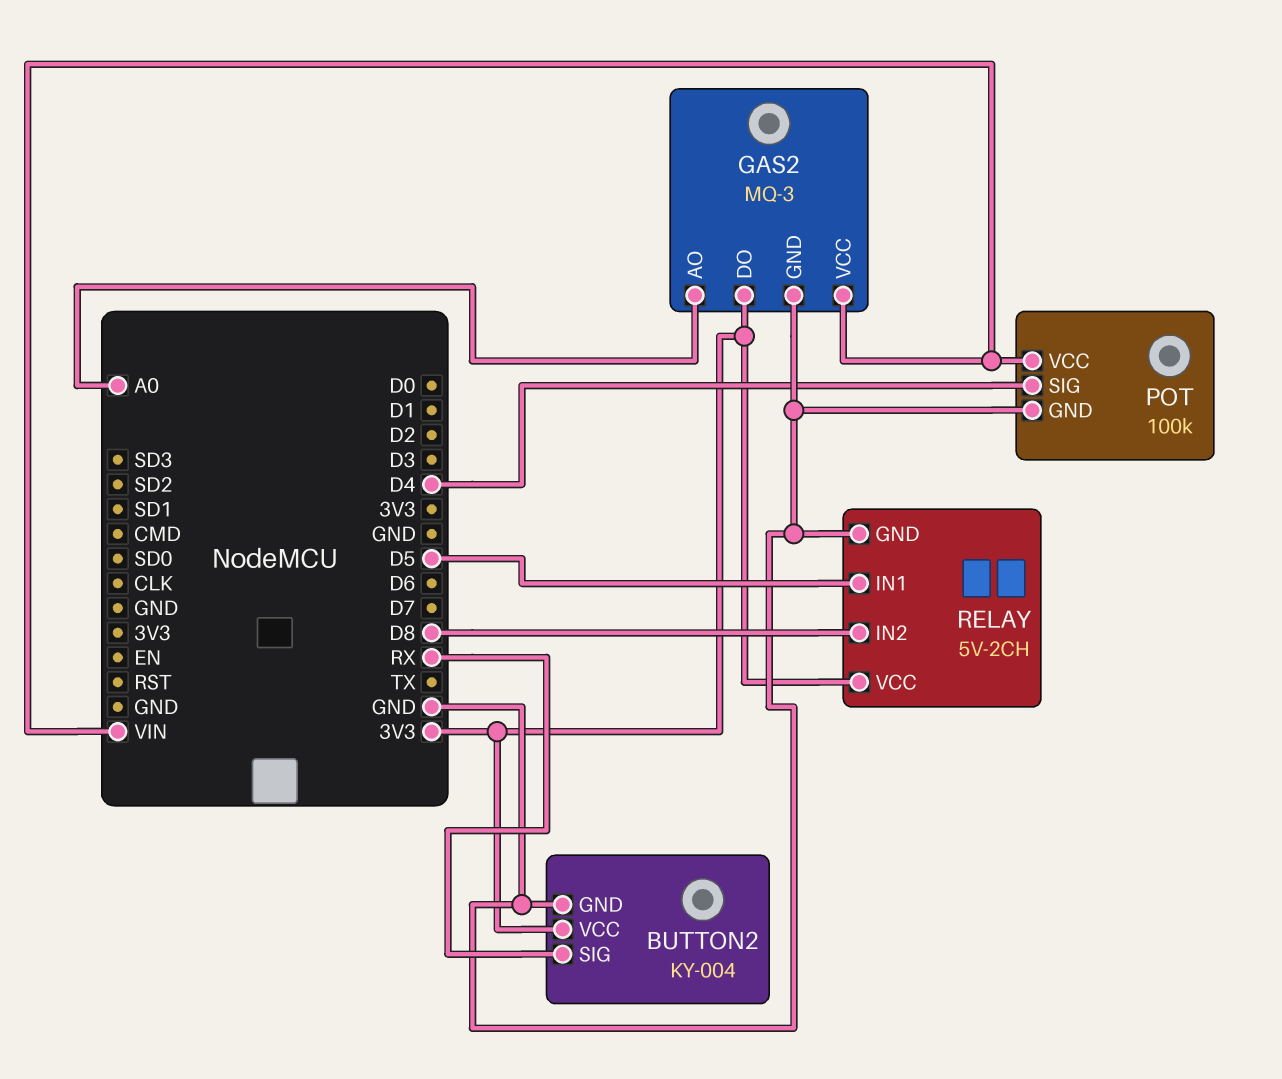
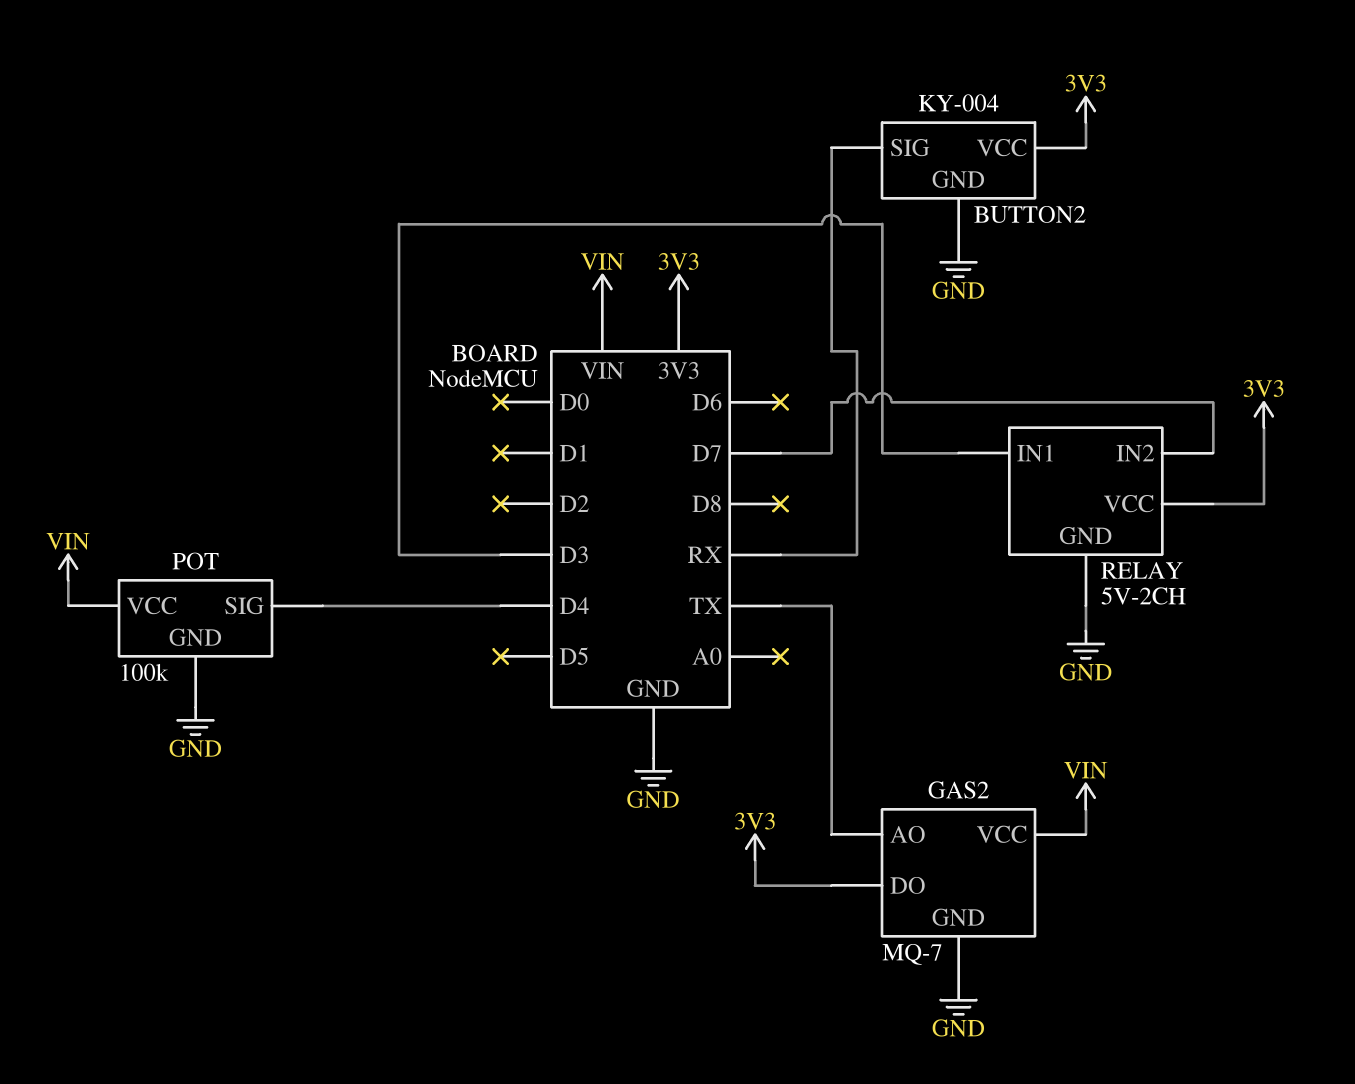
GAS2: MQ-3 -> MQ-7
GAS2 pin AO: A0 -> TX
RELAY pin IN1: D5 -> D3
RELAY pin IN2: D8 -> D7

